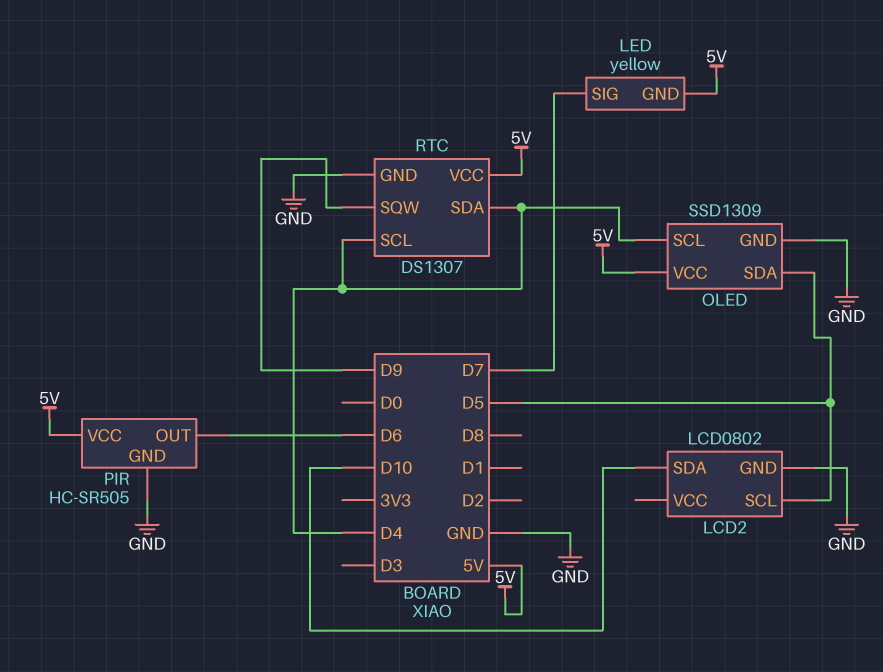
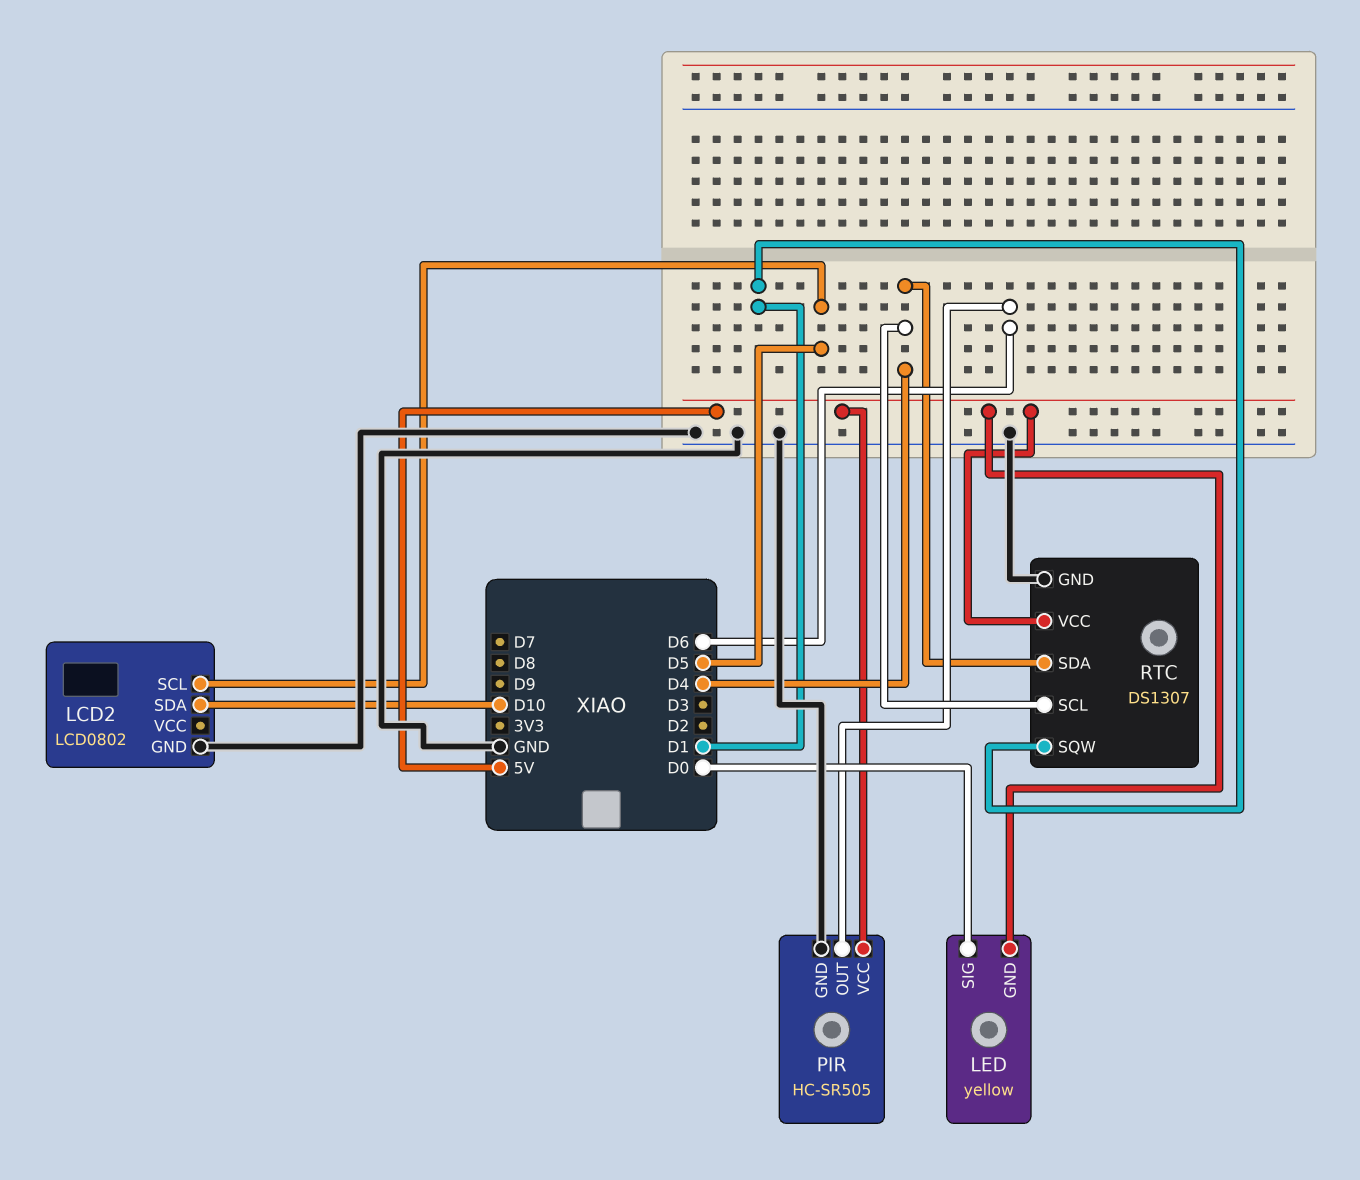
LED pin SIG: D7 -> D0
OLED: SSD1309 -> none
OLED pin GND: GND -> none
OLED pin SCL: D4 -> none
OLED pin SDA: D5 -> none
OLED pin VCC: 5V -> none
RTC pin SQW: D9 -> D1

